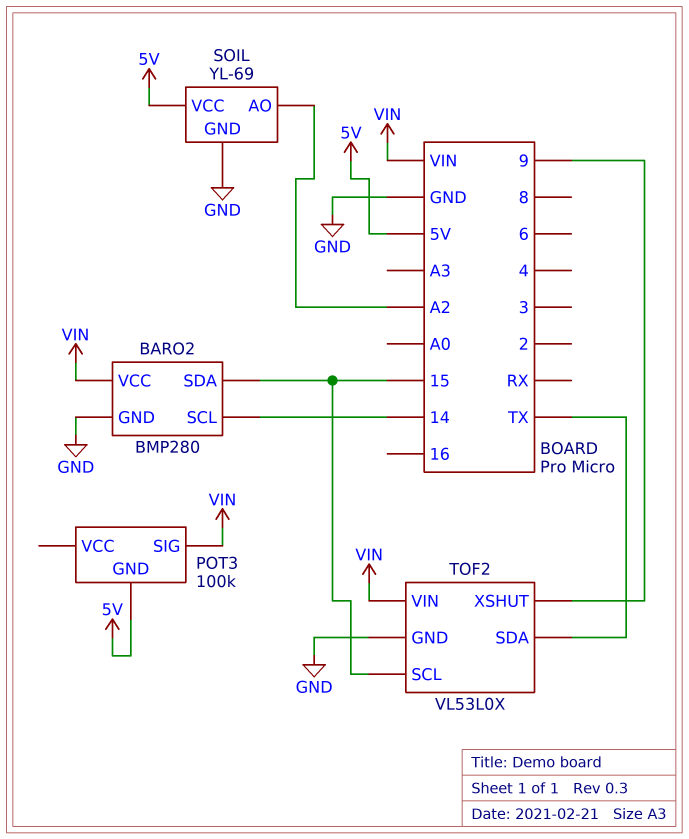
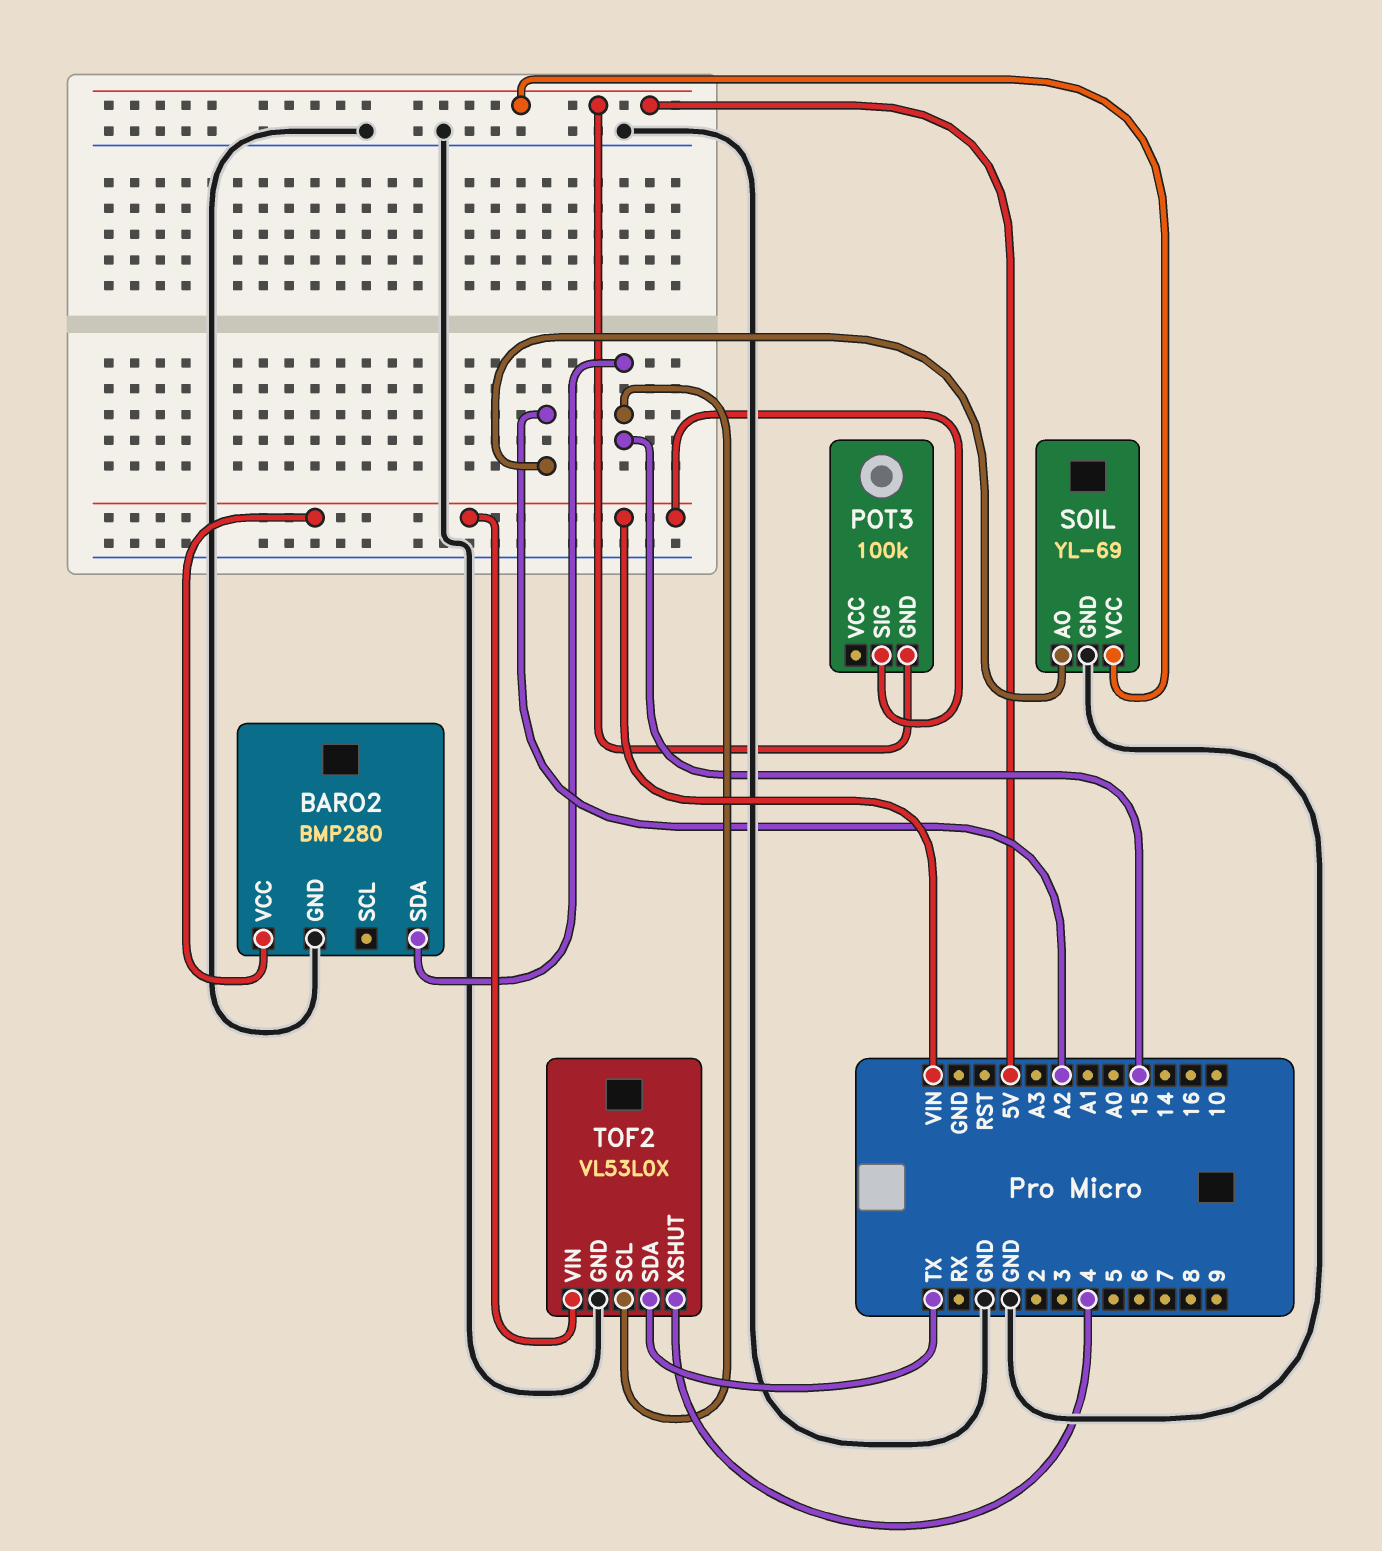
BARO2 pin SCL: 14 -> none
TOF2 pin XSHUT: 9 -> 4

